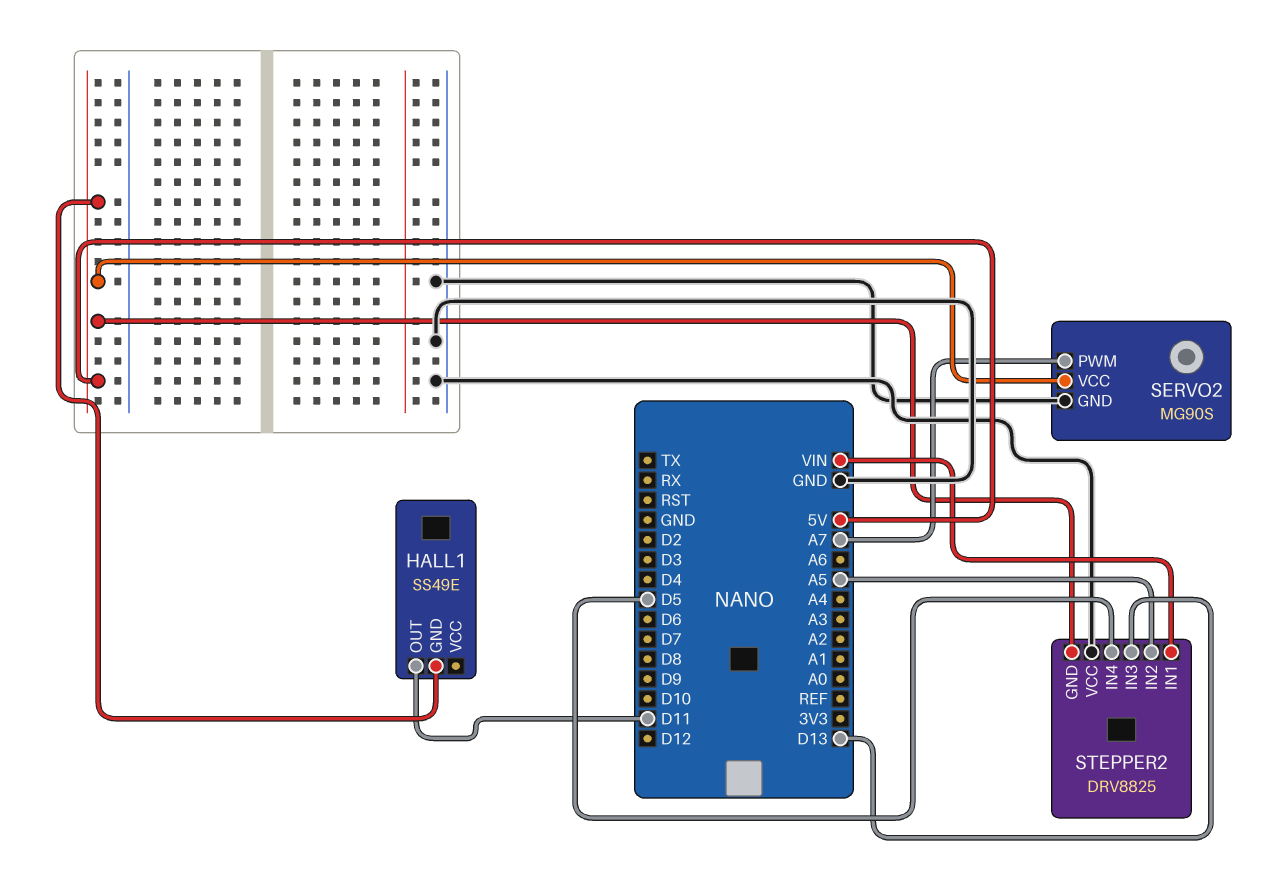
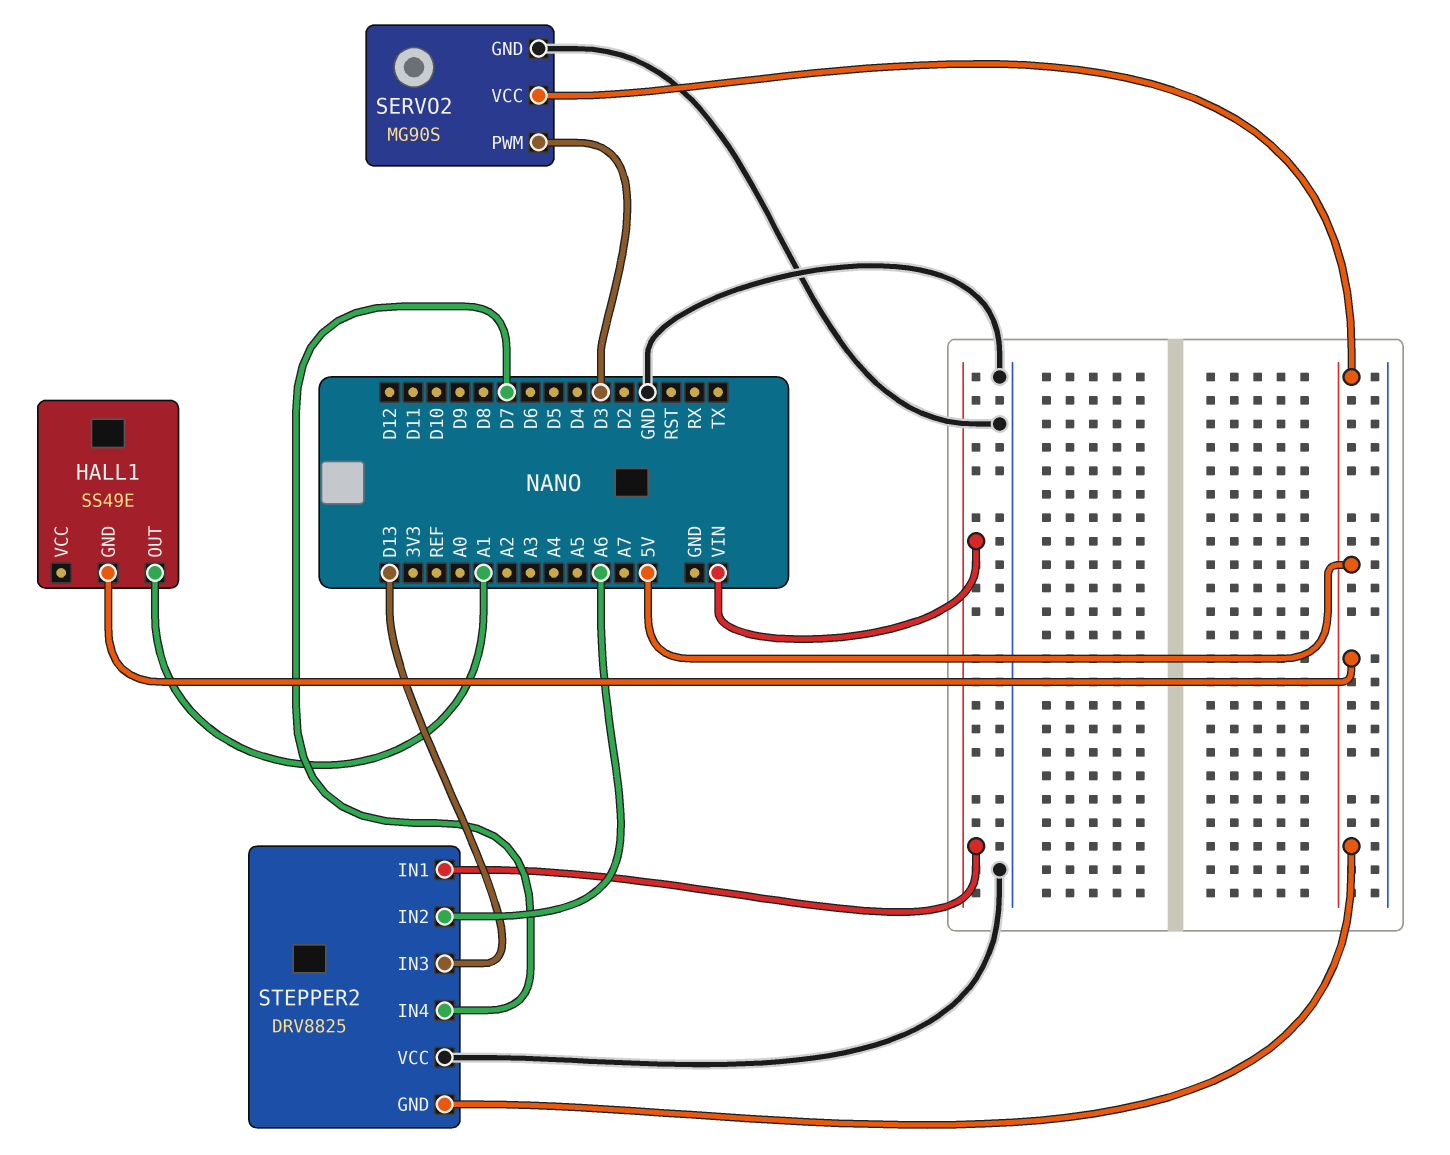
HALL1 pin OUT: D11 -> A1
SERVO2 pin PWM: A7 -> D3
STEPPER2 pin IN2: A5 -> A6
STEPPER2 pin IN4: D5 -> D7

